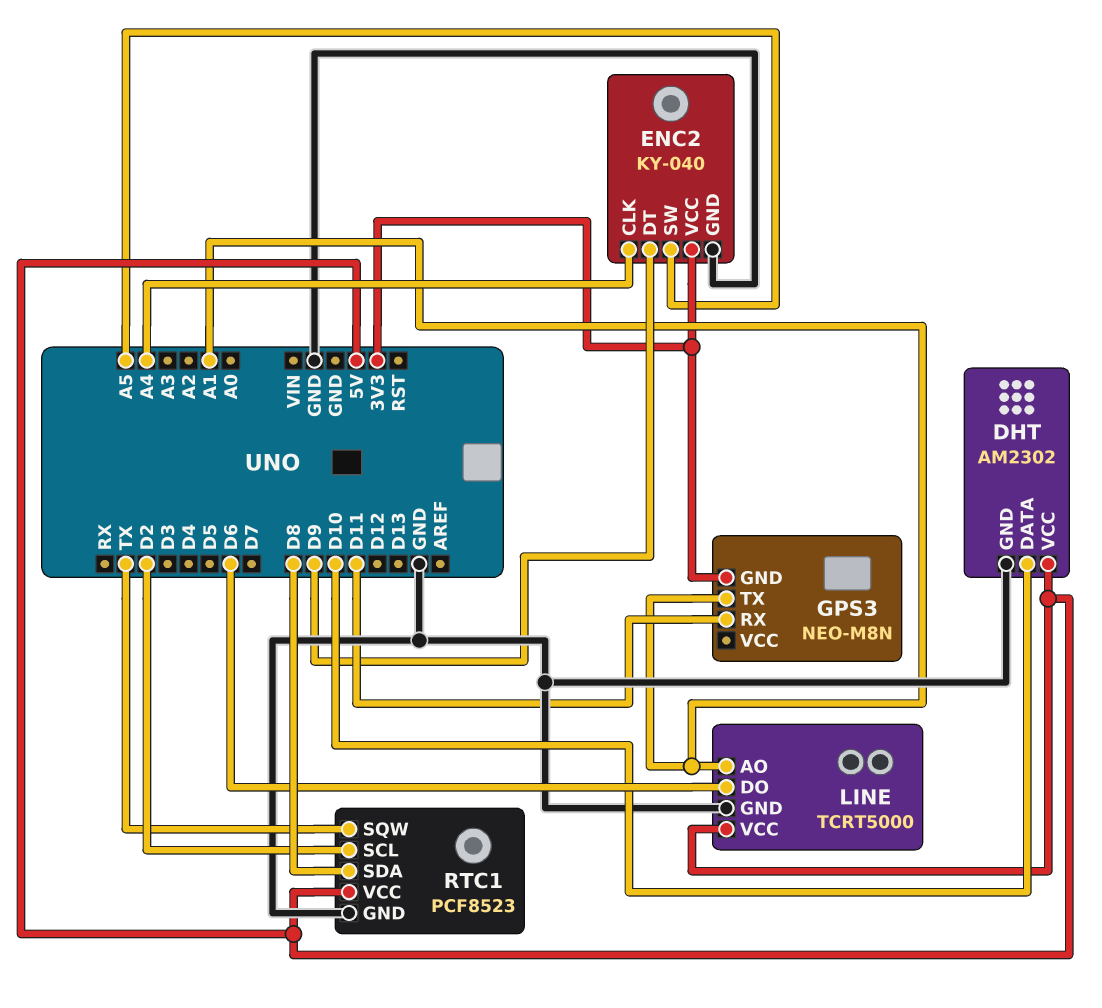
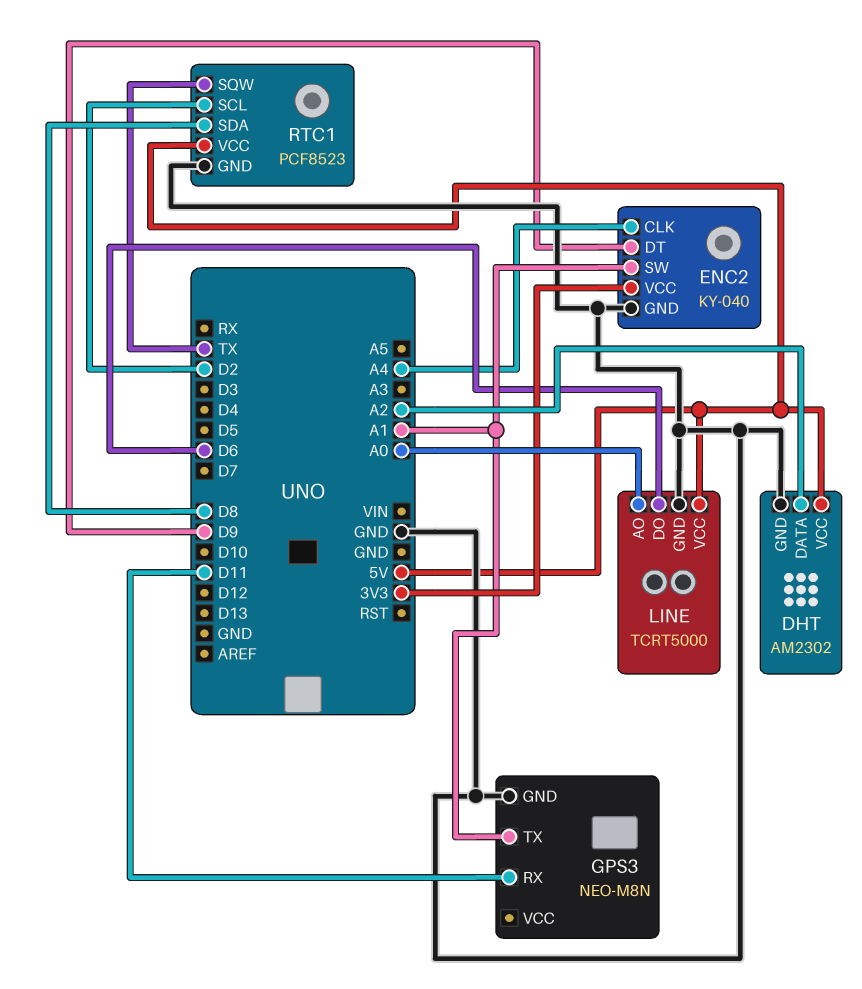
DHT pin DATA: D10 -> A2
ENC2 pin SW: A5 -> A1
GPS3 pin GND: 3V3 -> GND
LINE pin AO: A1 -> A0

